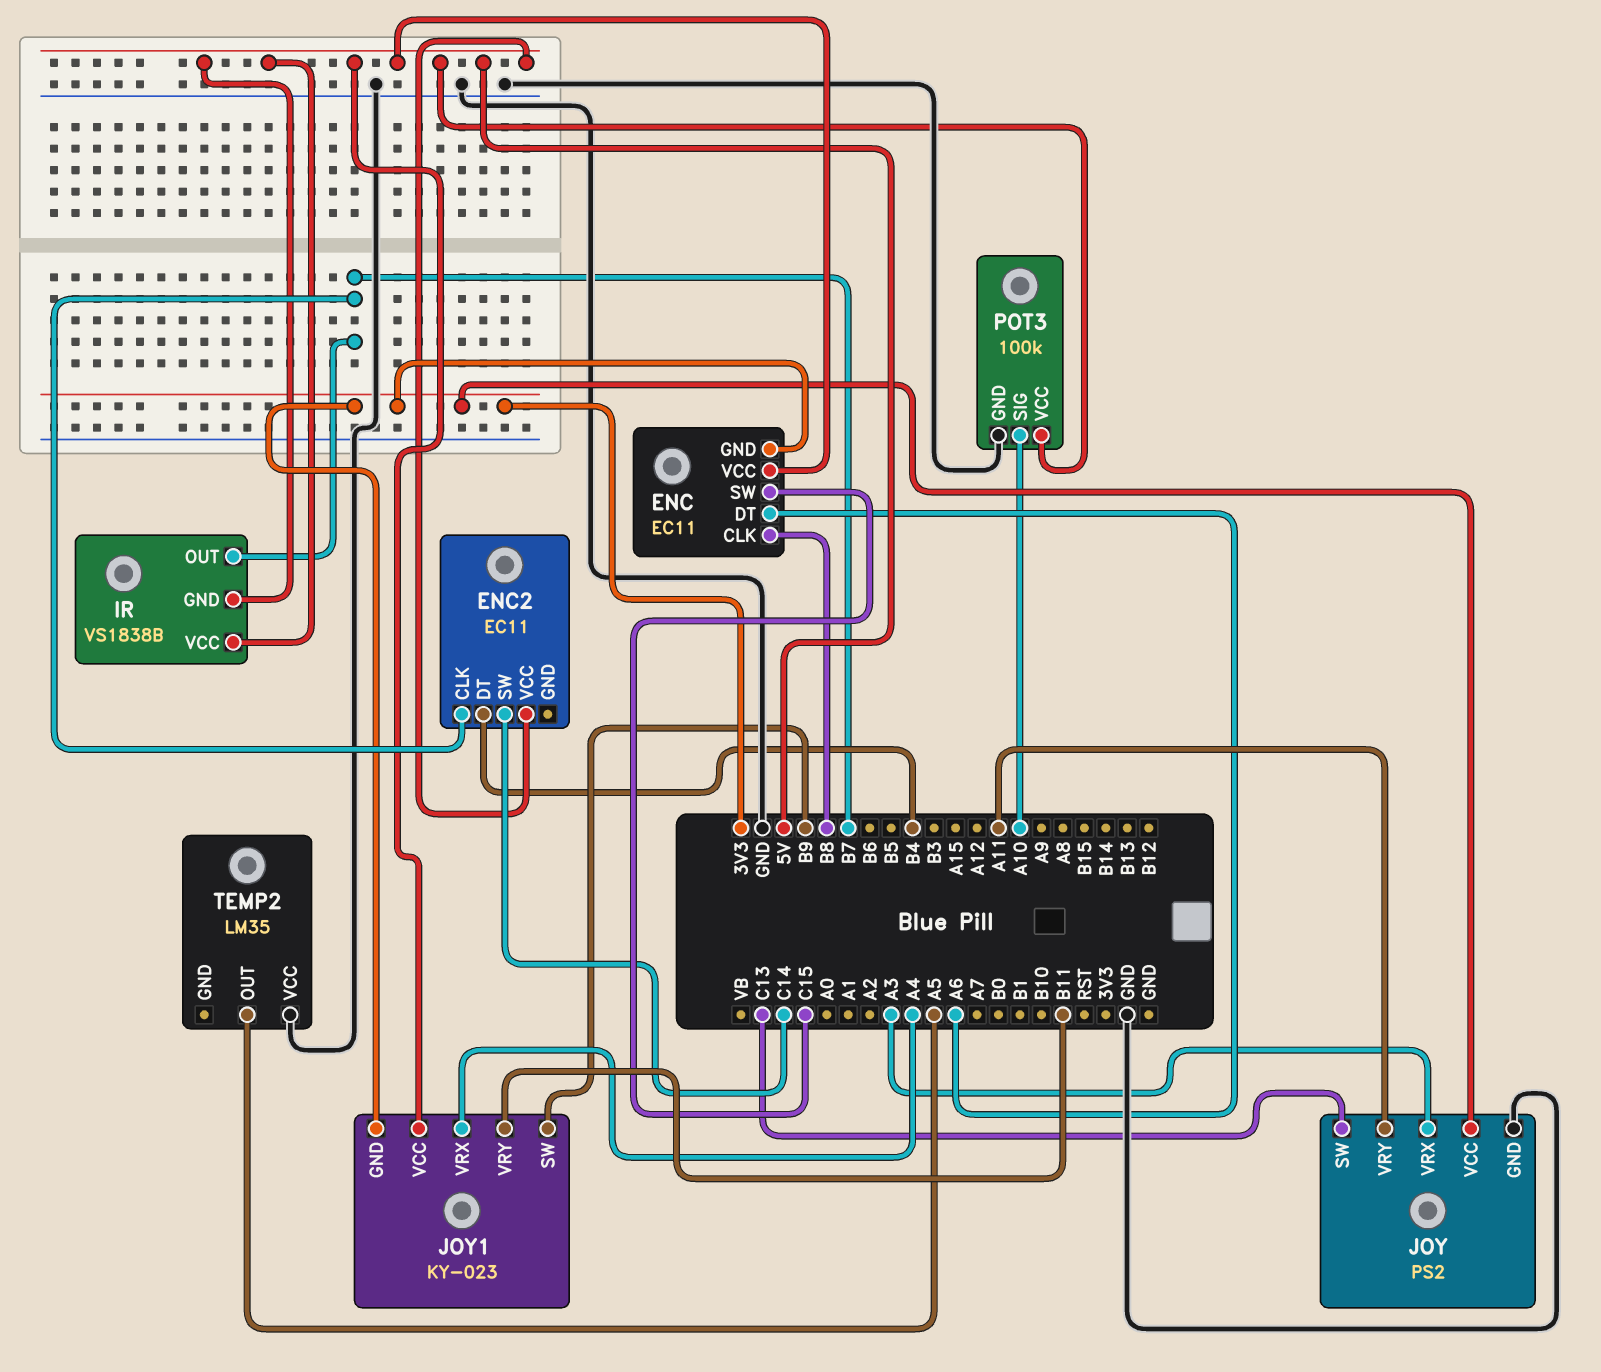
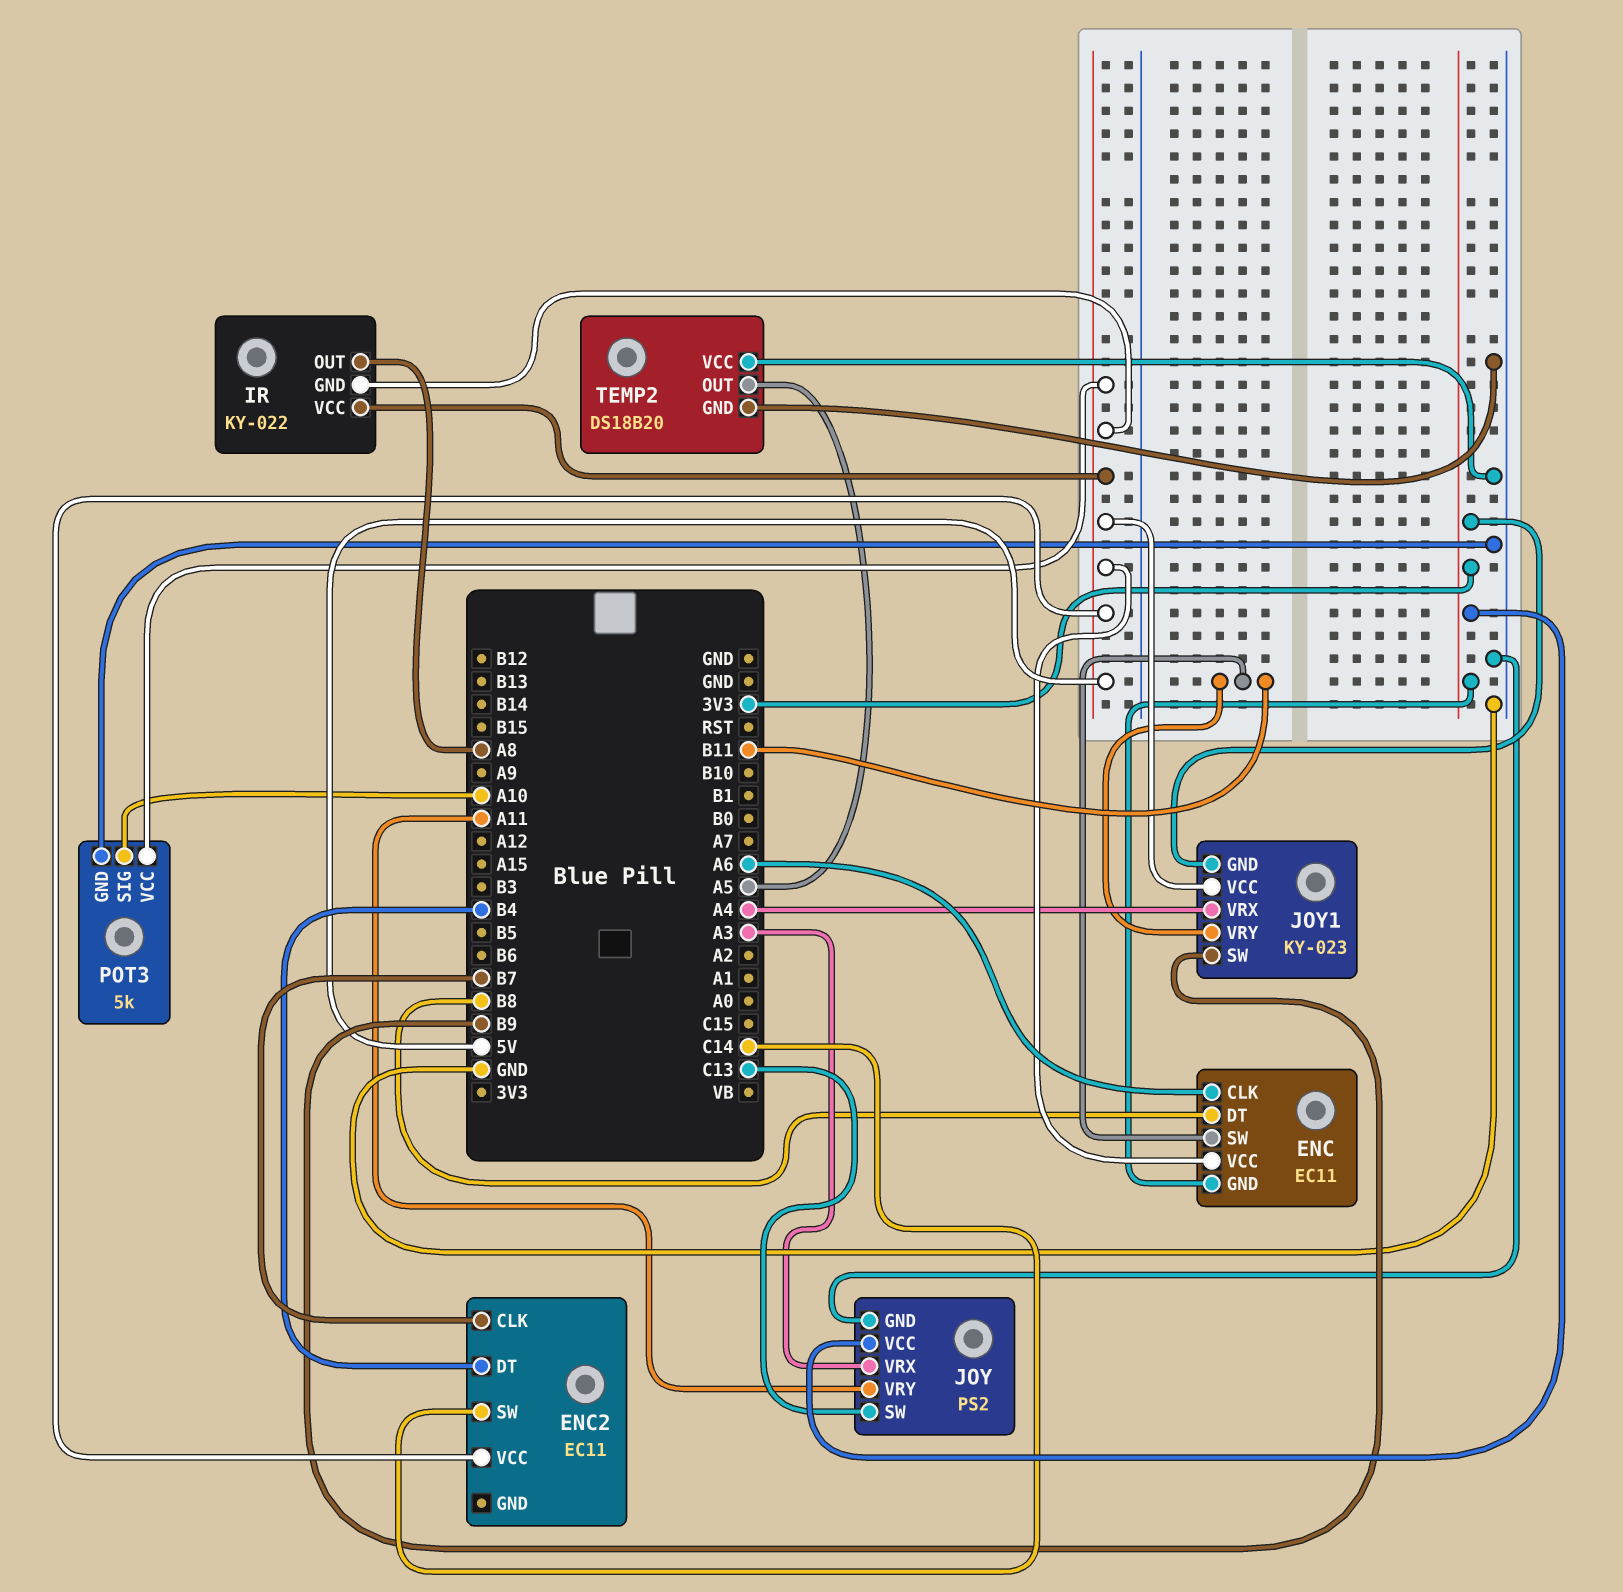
ENC pin CLK: B8 -> A6
ENC pin DT: A6 -> B8
ENC pin SW: C15 -> B11
IR: VS1838B -> KY-022
IR pin OUT: B7 -> A8
POT3: 100k -> 5k
TEMP2: LM35 -> DS18B20
TEMP2 pin GND: none -> GND

